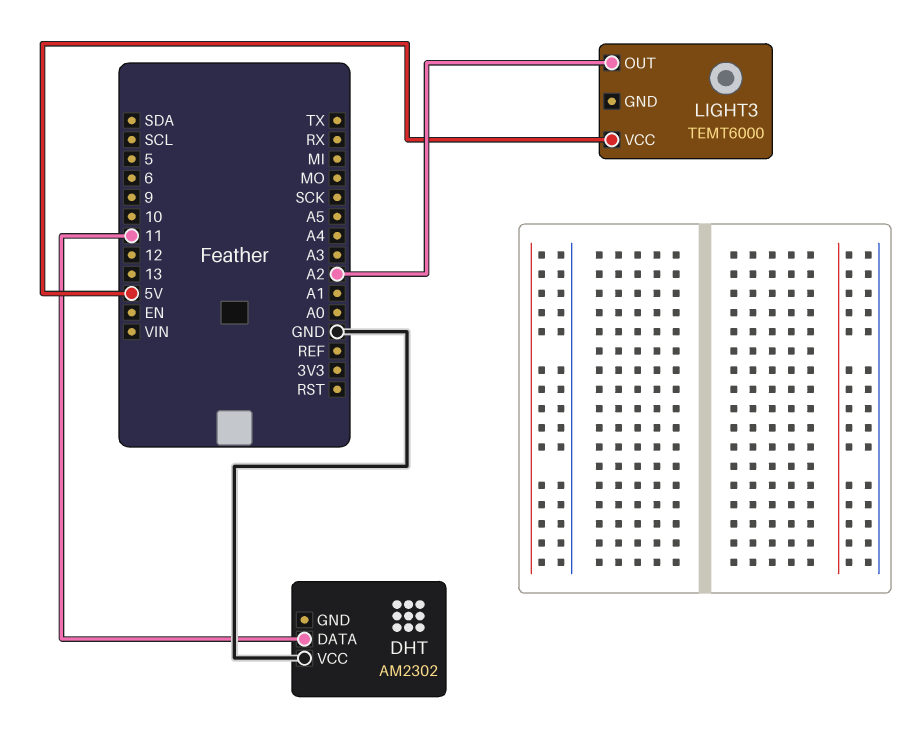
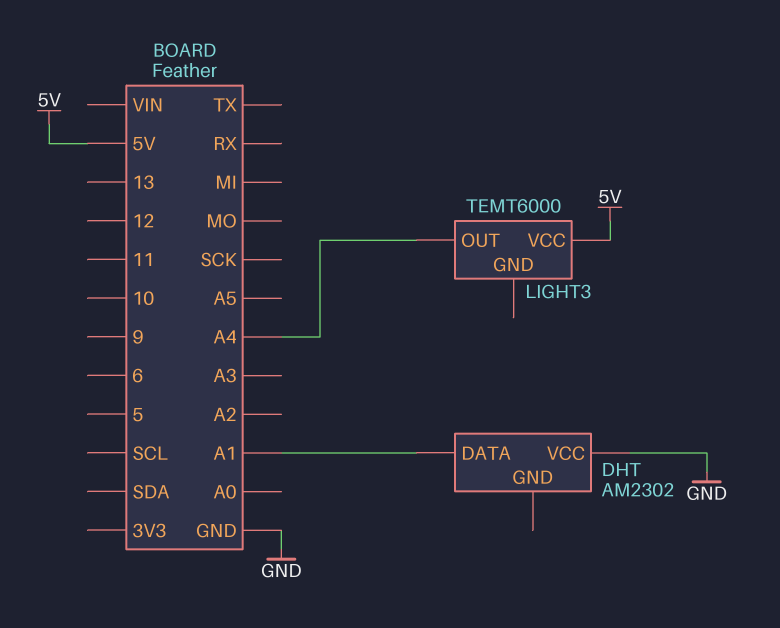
DHT pin DATA: 11 -> A1
LIGHT3 pin OUT: A2 -> A4

